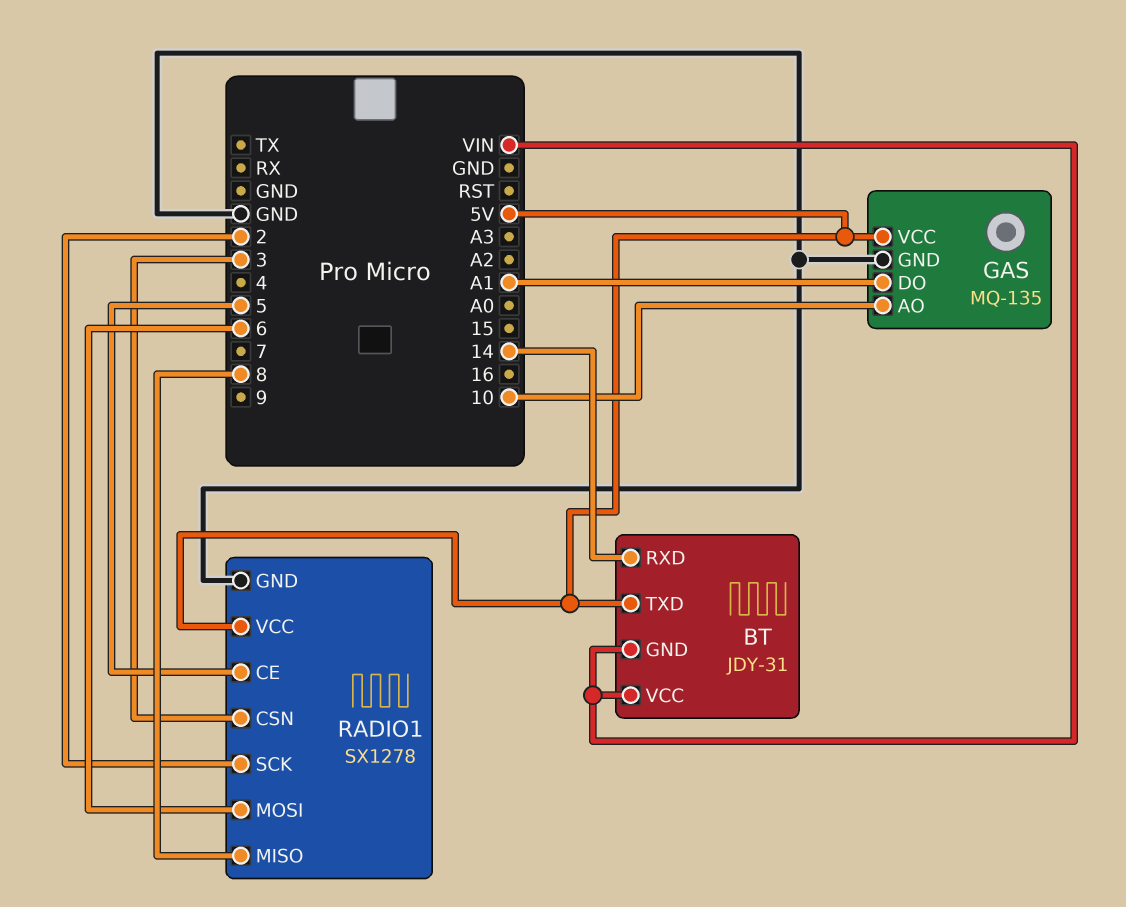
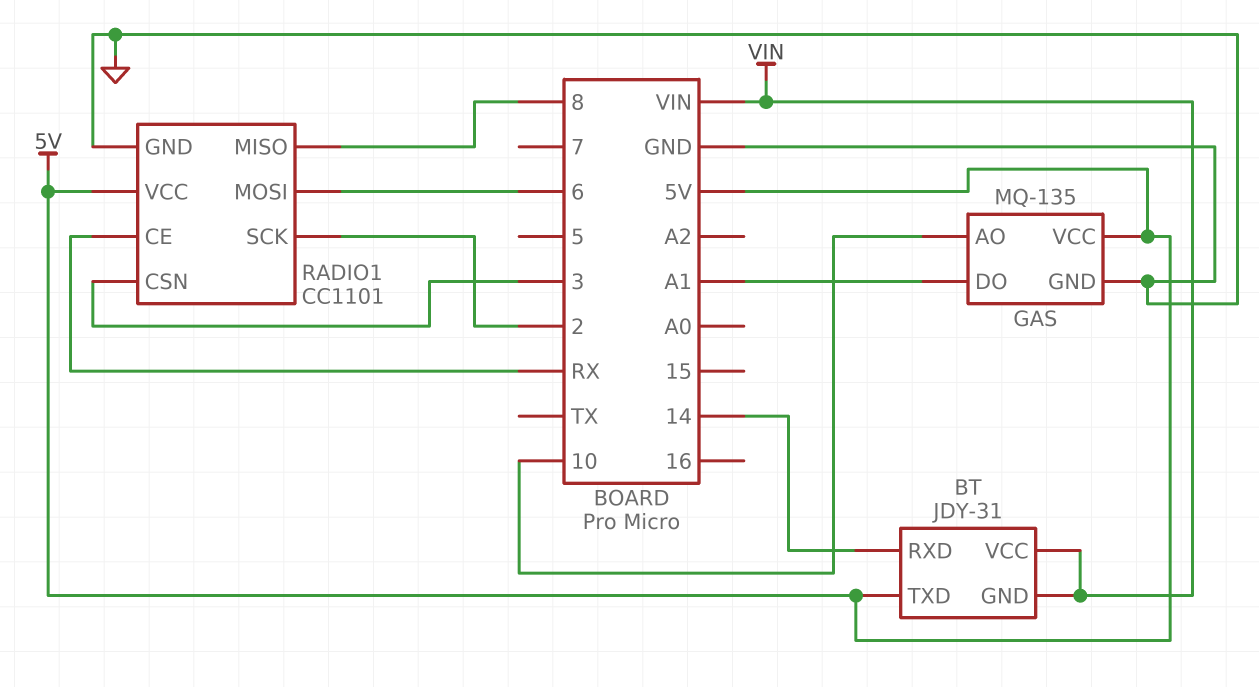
RADIO1: SX1278 -> CC1101
RADIO1 pin CE: 5 -> RX

